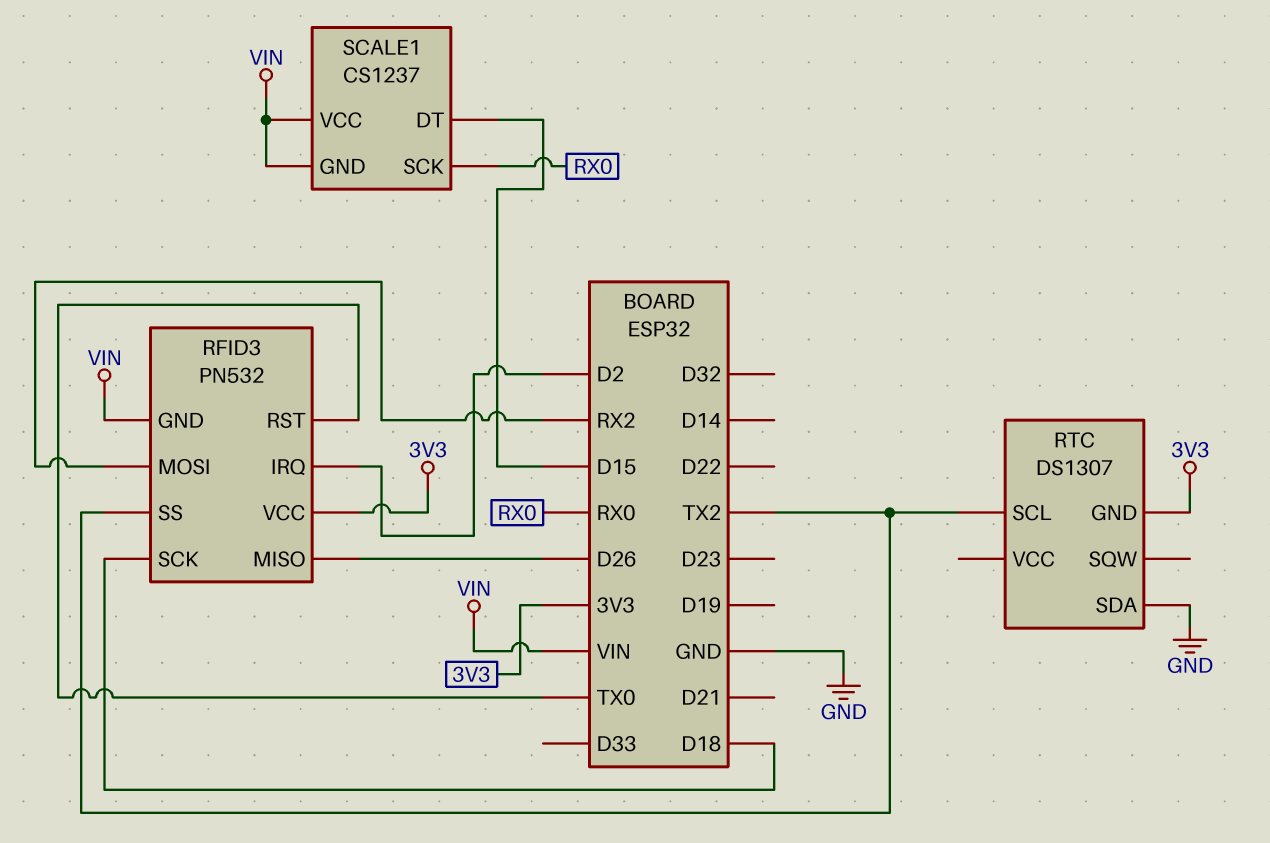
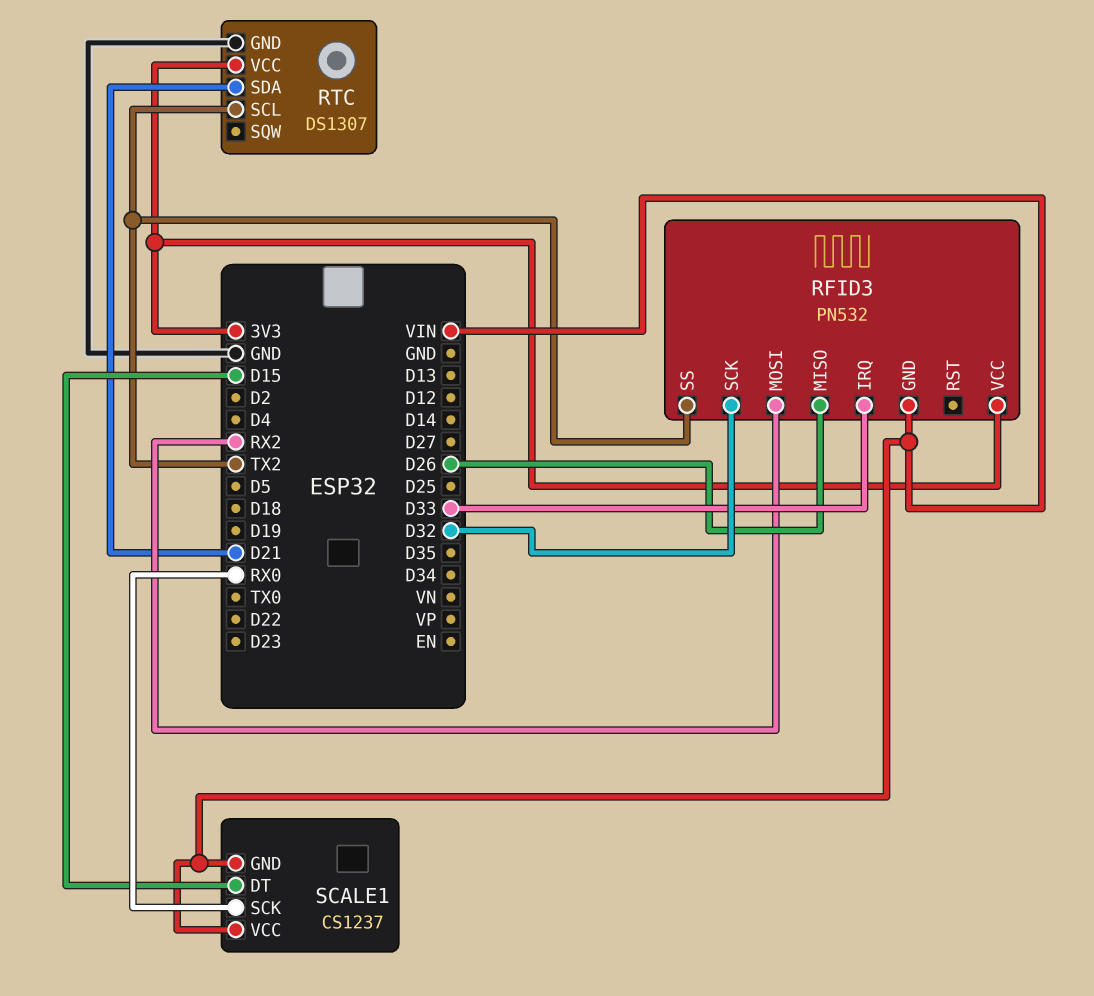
RFID3 pin IRQ: D2 -> D33
RFID3 pin RST: TX0 -> none
RFID3 pin SCK: D18 -> D32
RTC pin GND: 3V3 -> GND
RTC pin SDA: GND -> D21
RTC pin VCC: none -> 3V3

